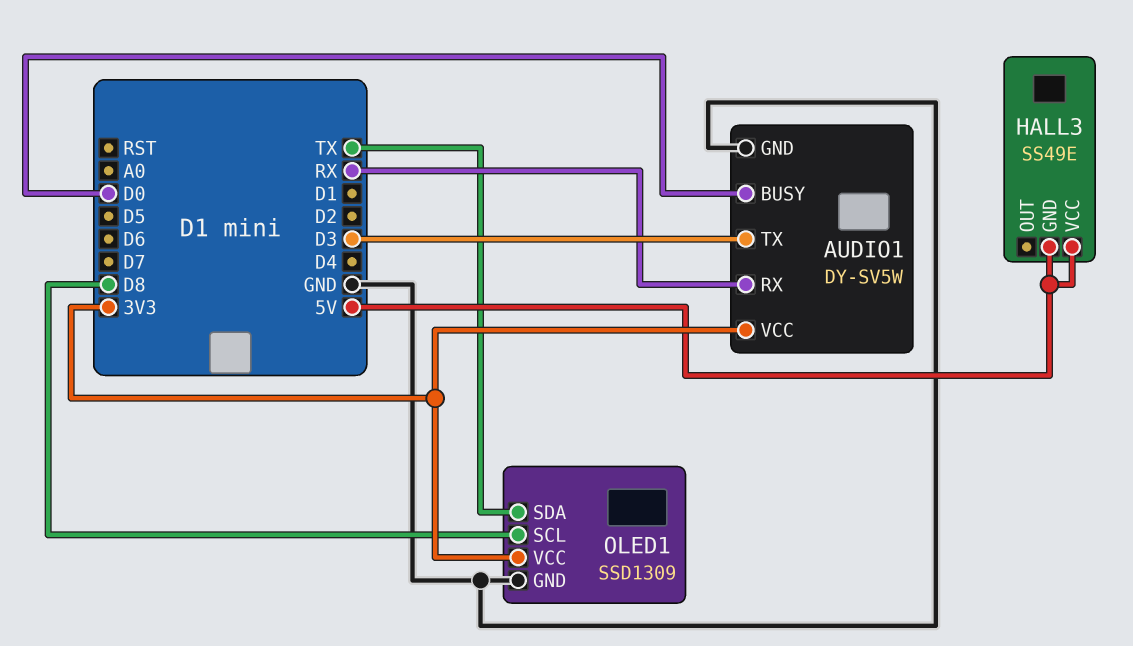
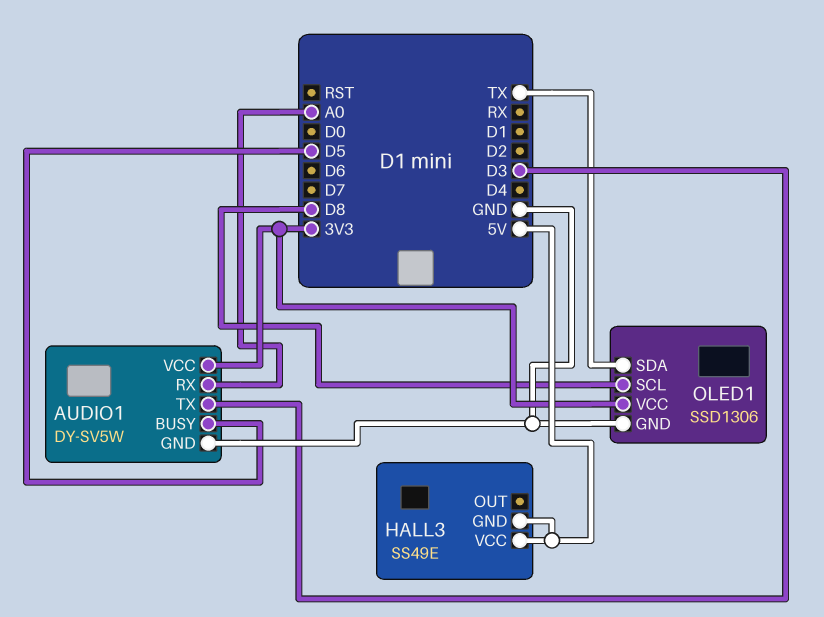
AUDIO1 pin BUSY: D0 -> D5
AUDIO1 pin RX: RX -> A0
OLED1: SSD1309 -> SSD1306

